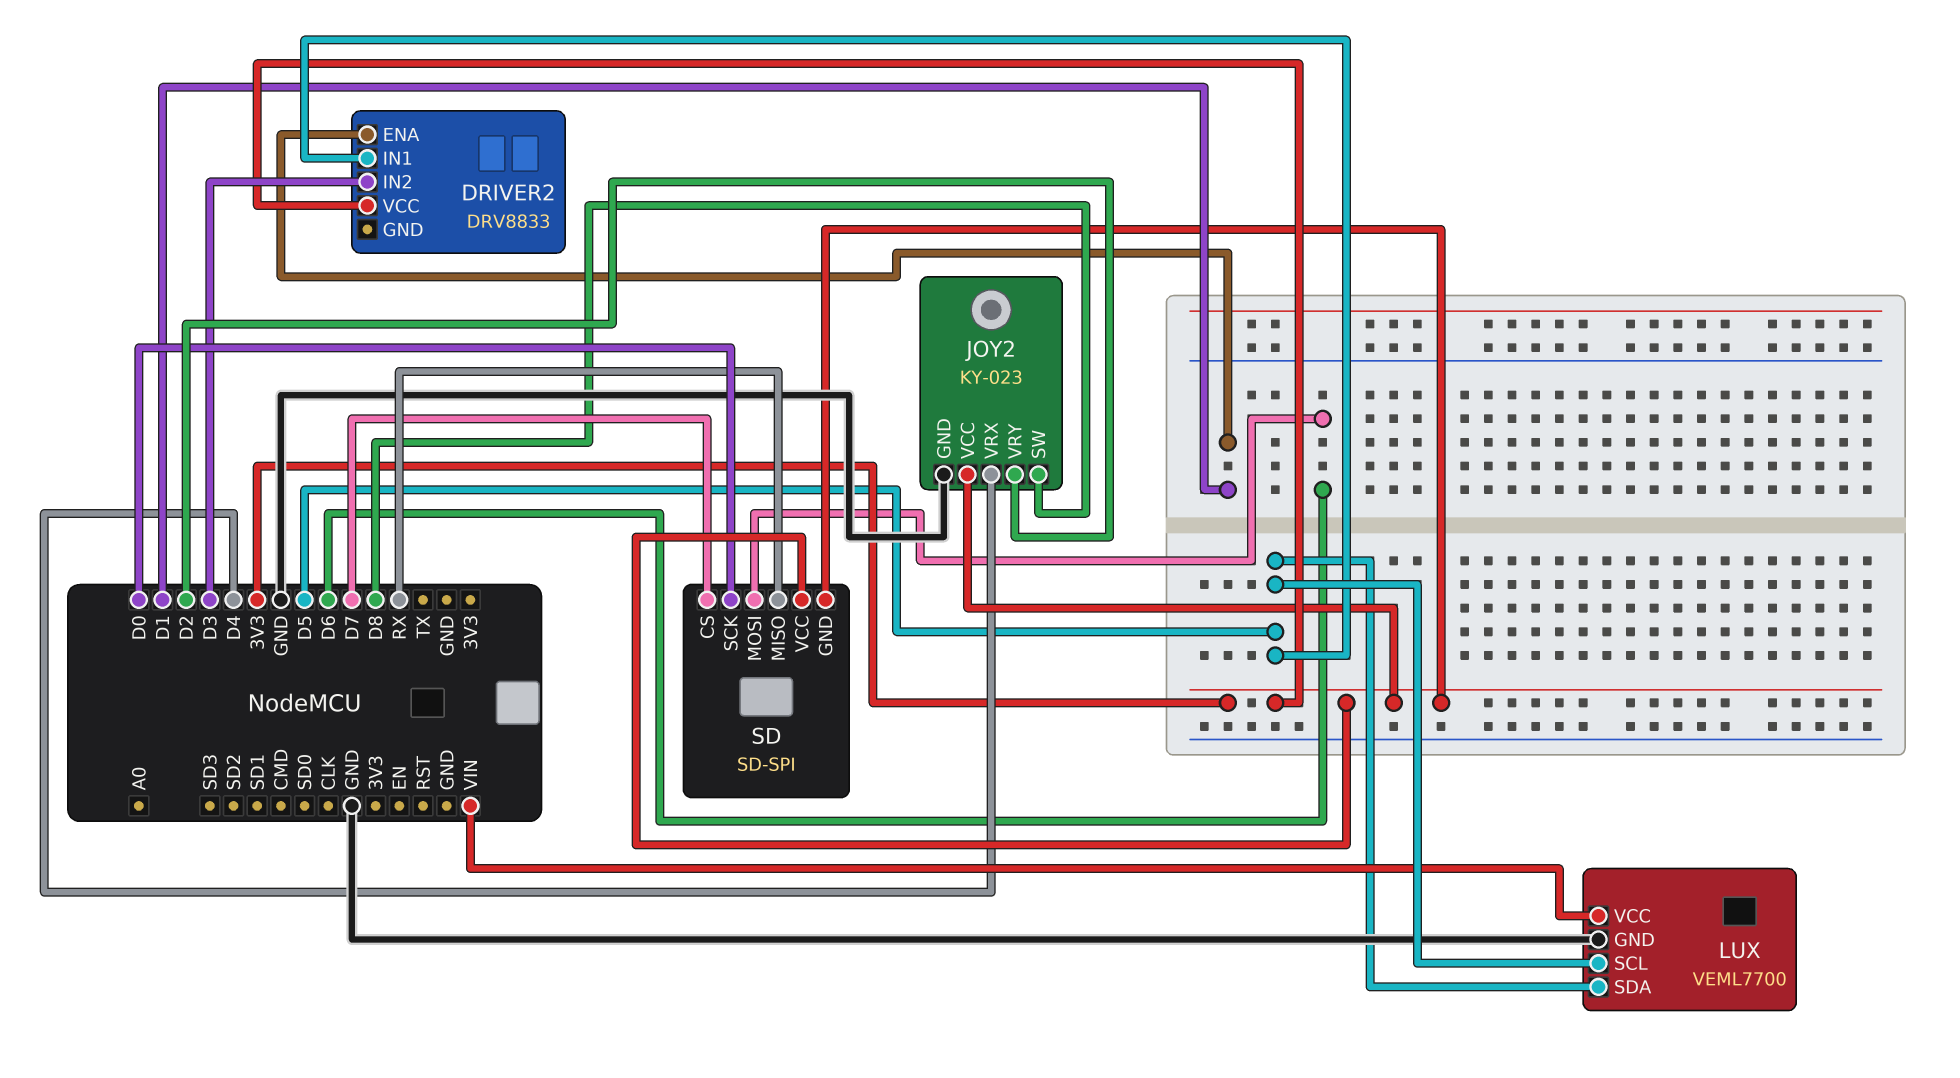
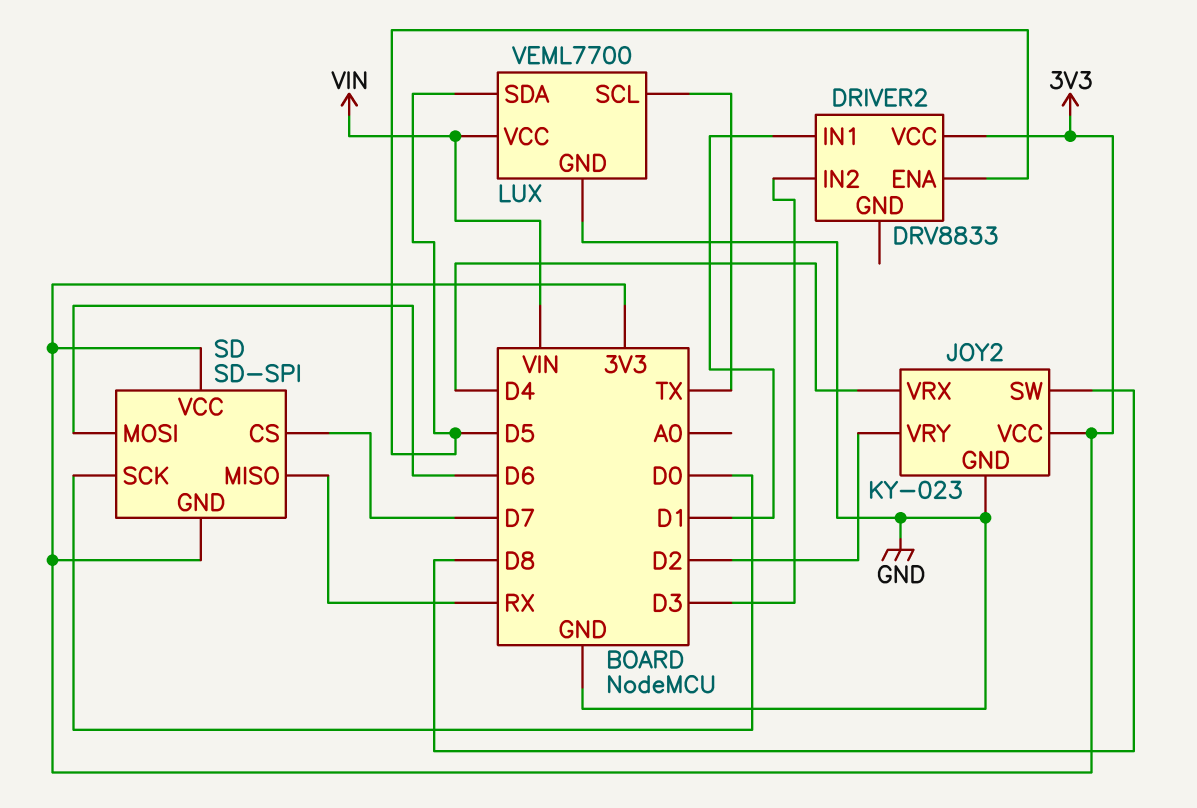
DRIVER2 pin ENA: D1 -> D5
DRIVER2 pin IN1: D5 -> D1
LUX pin SCL: D5 -> TX

